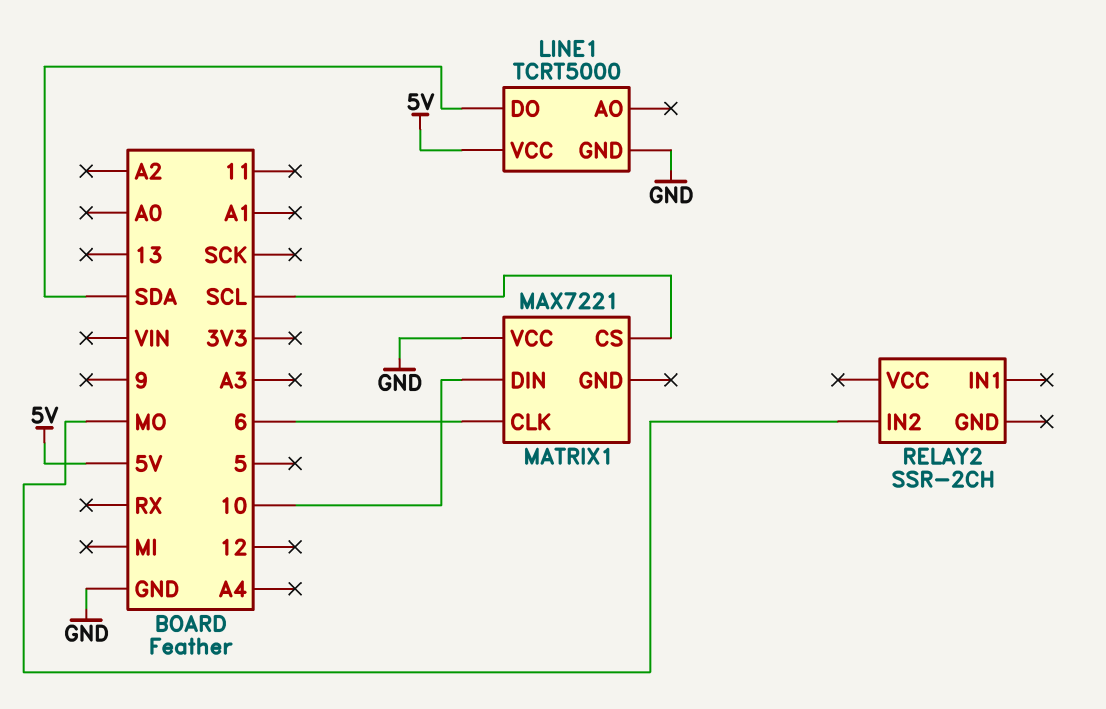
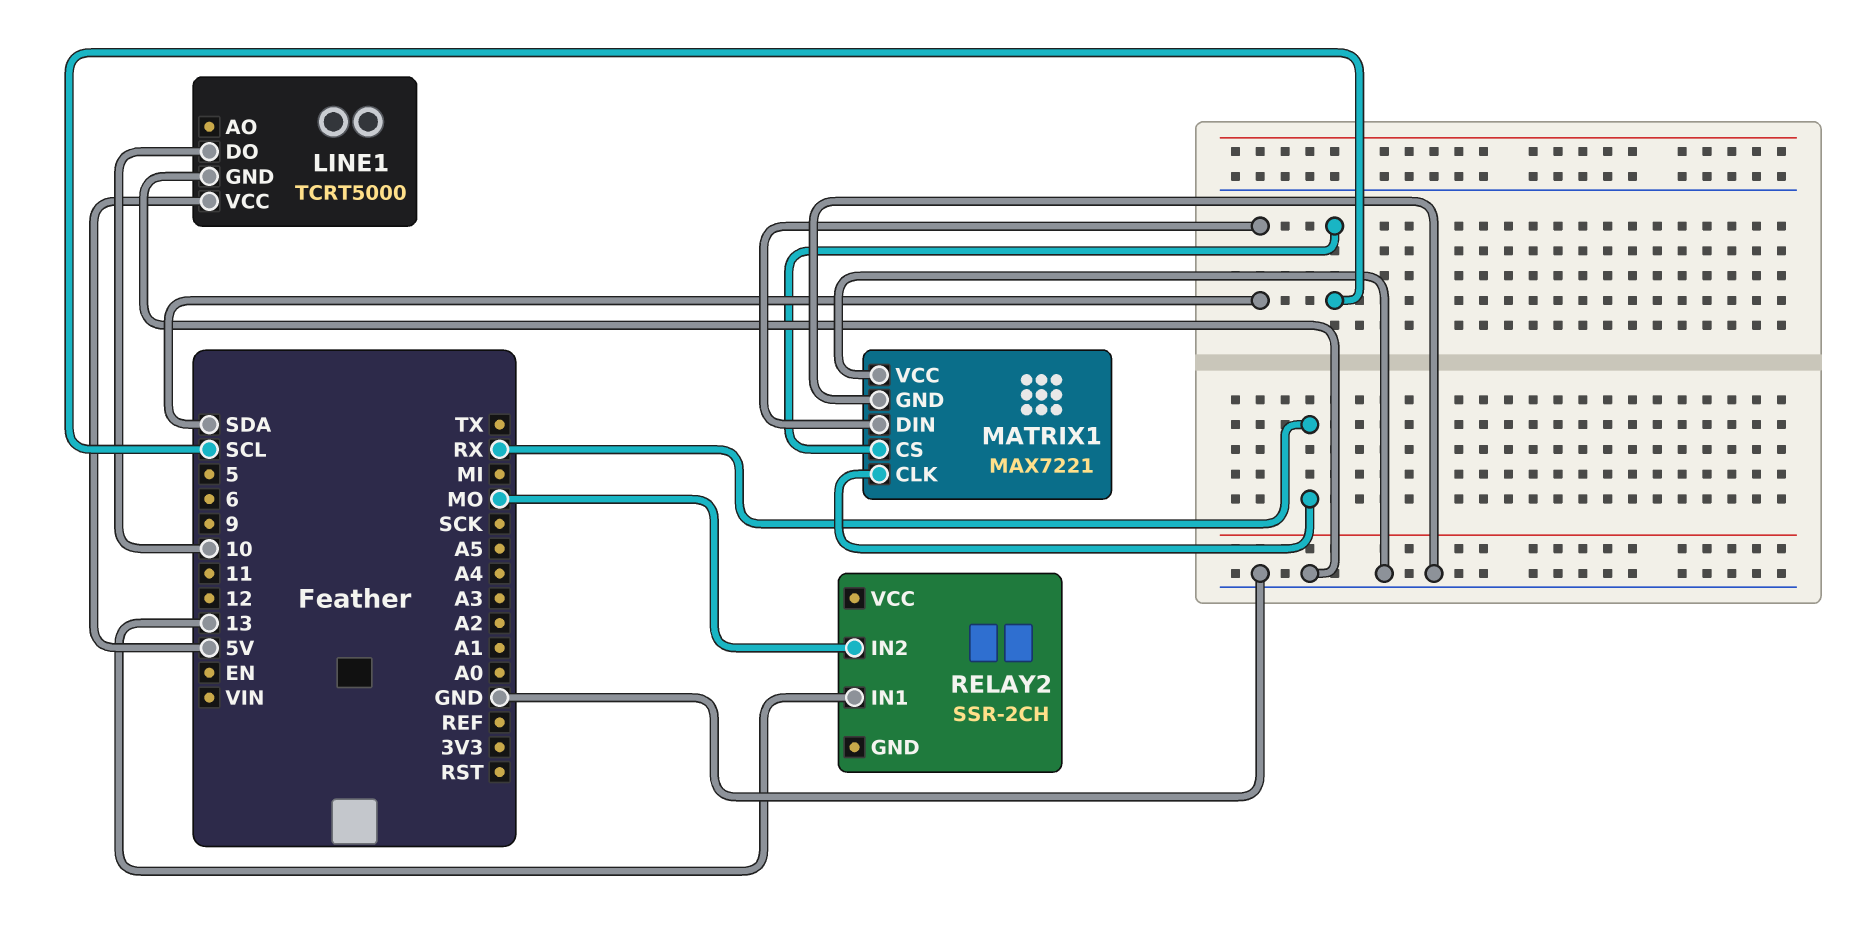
LINE1 pin DO: SDA -> 10
MATRIX1 pin CLK: 6 -> RX
MATRIX1 pin DIN: 10 -> SDA
MATRIX1 pin GND: none -> GND
RELAY2 pin IN1: none -> 13

